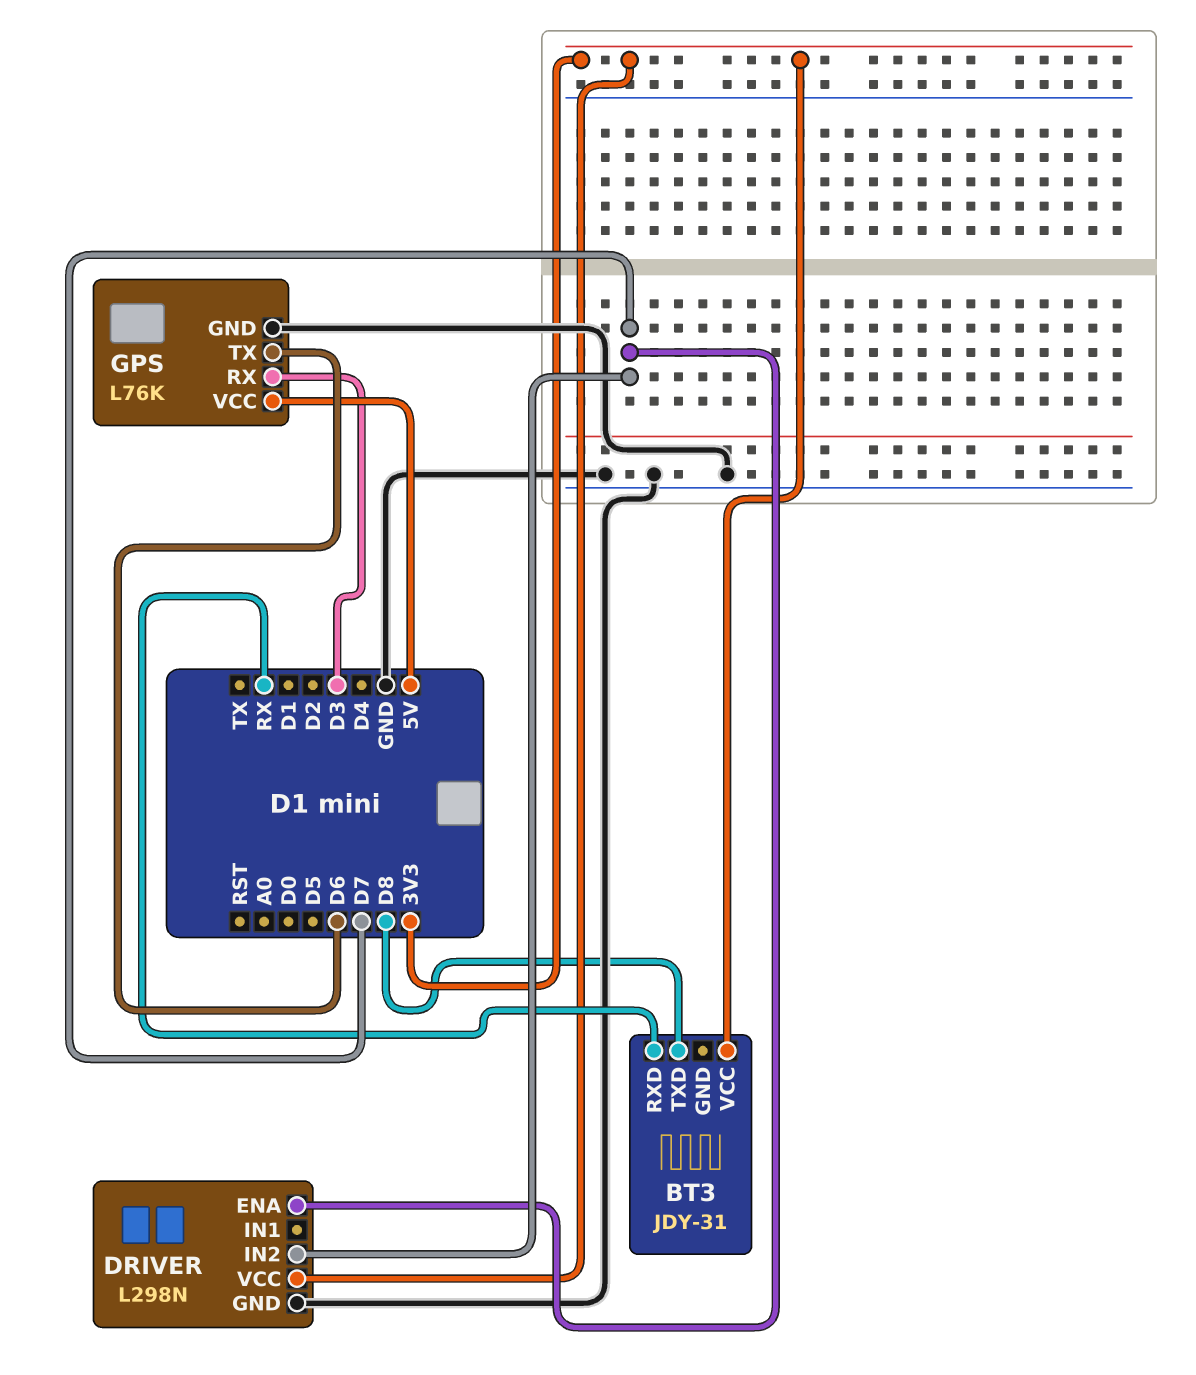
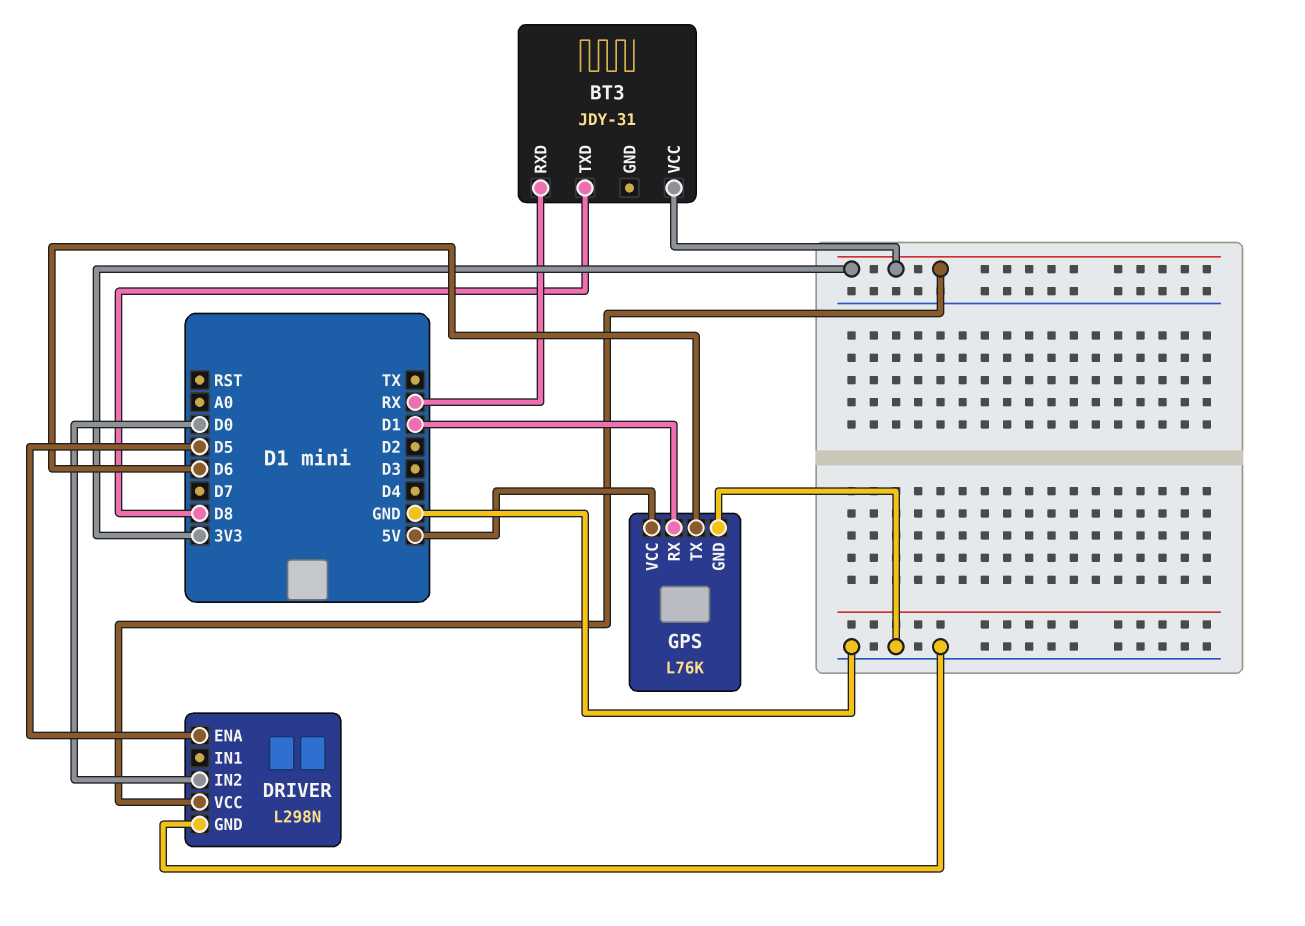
DRIVER pin ENA: D7 -> D5
DRIVER pin IN2: D7 -> D0
GPS pin RX: D3 -> D1

